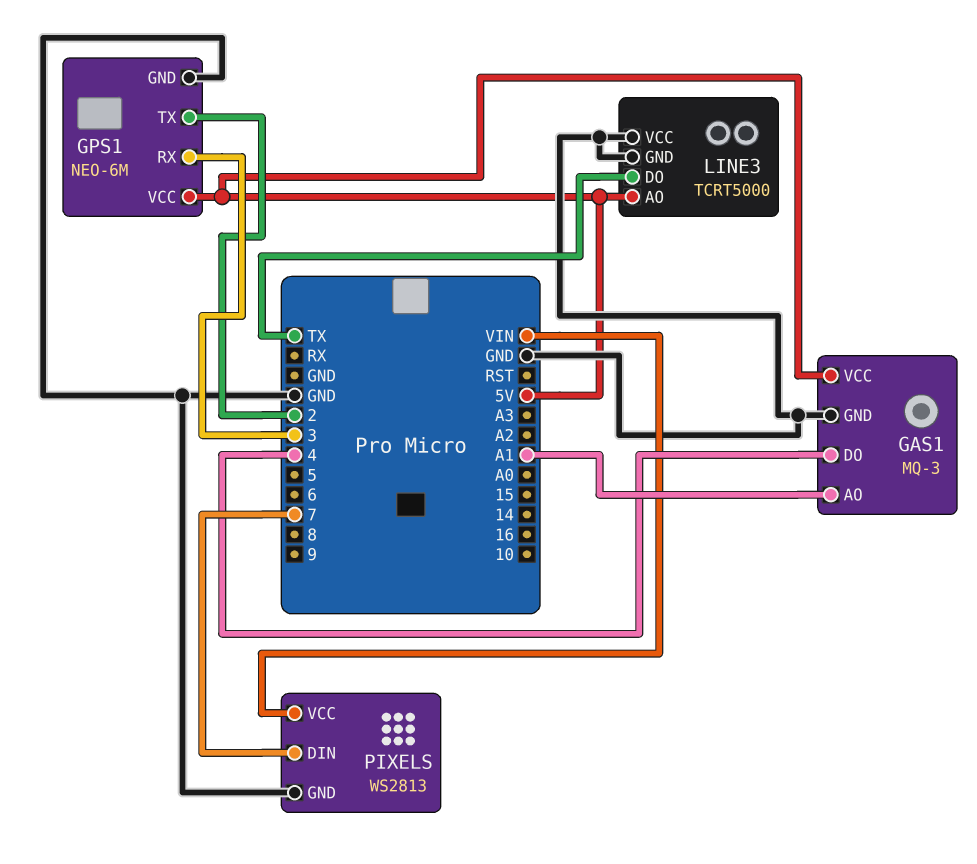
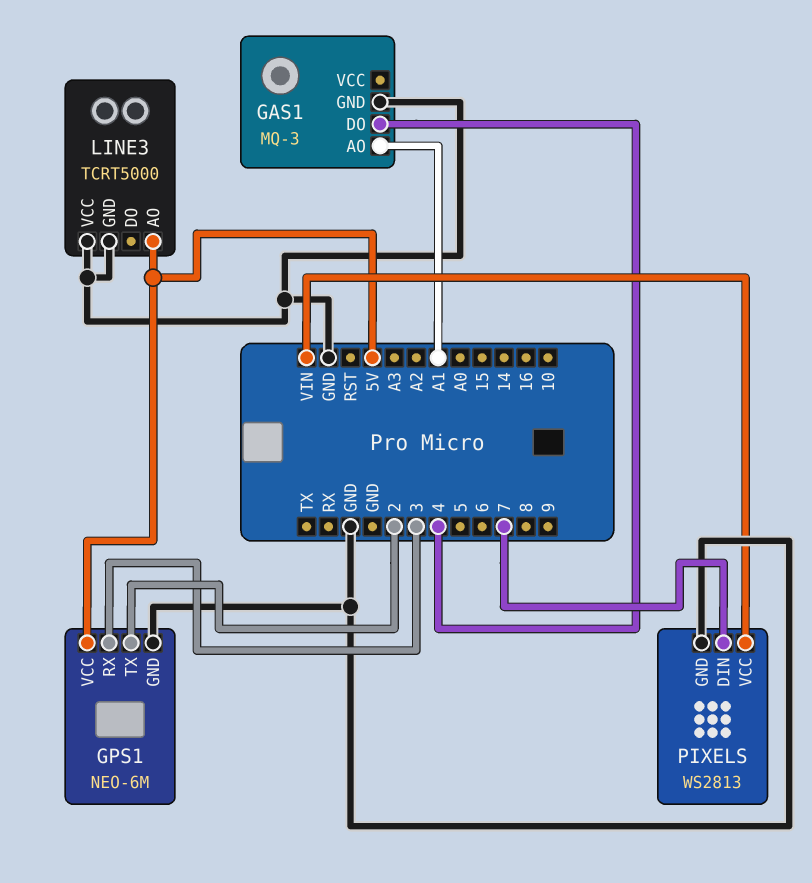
GAS1 pin VCC: 5V -> none
LINE3 pin DO: TX -> none

